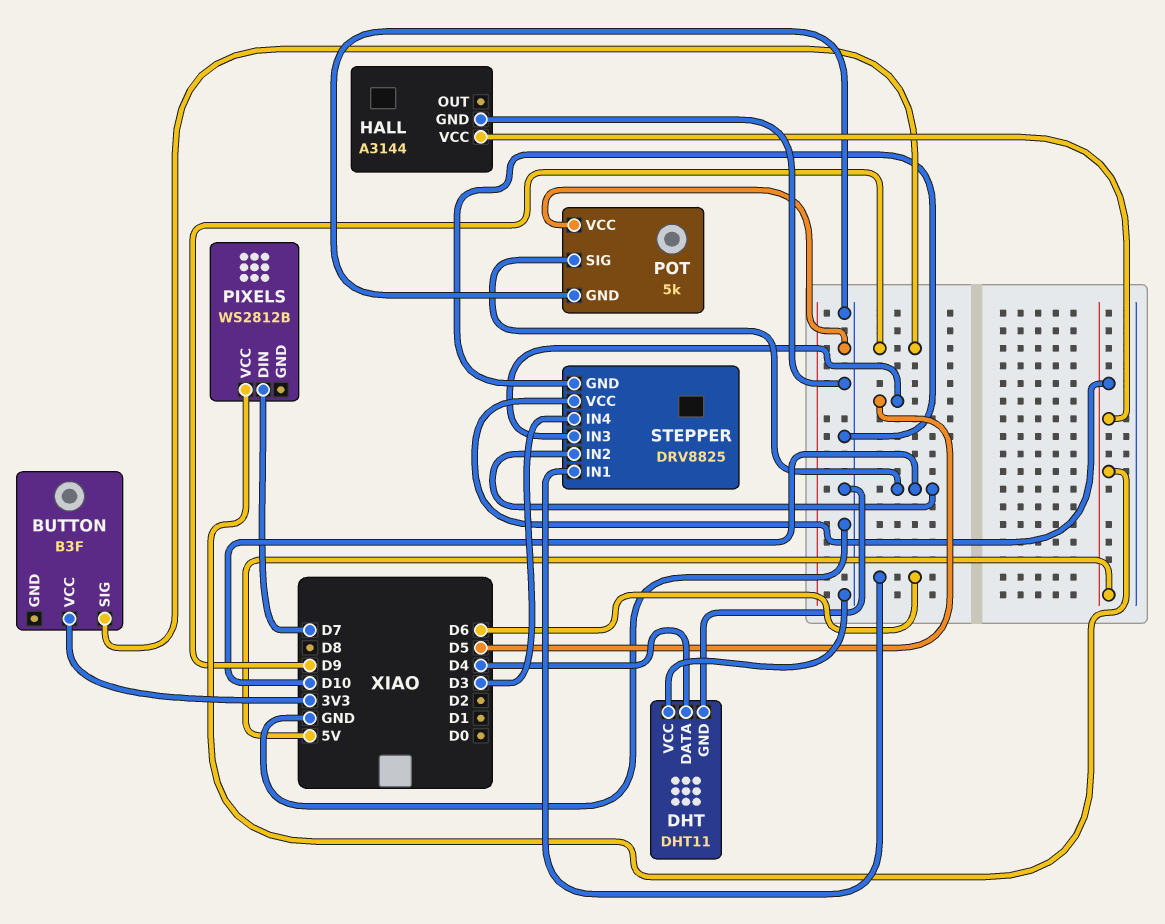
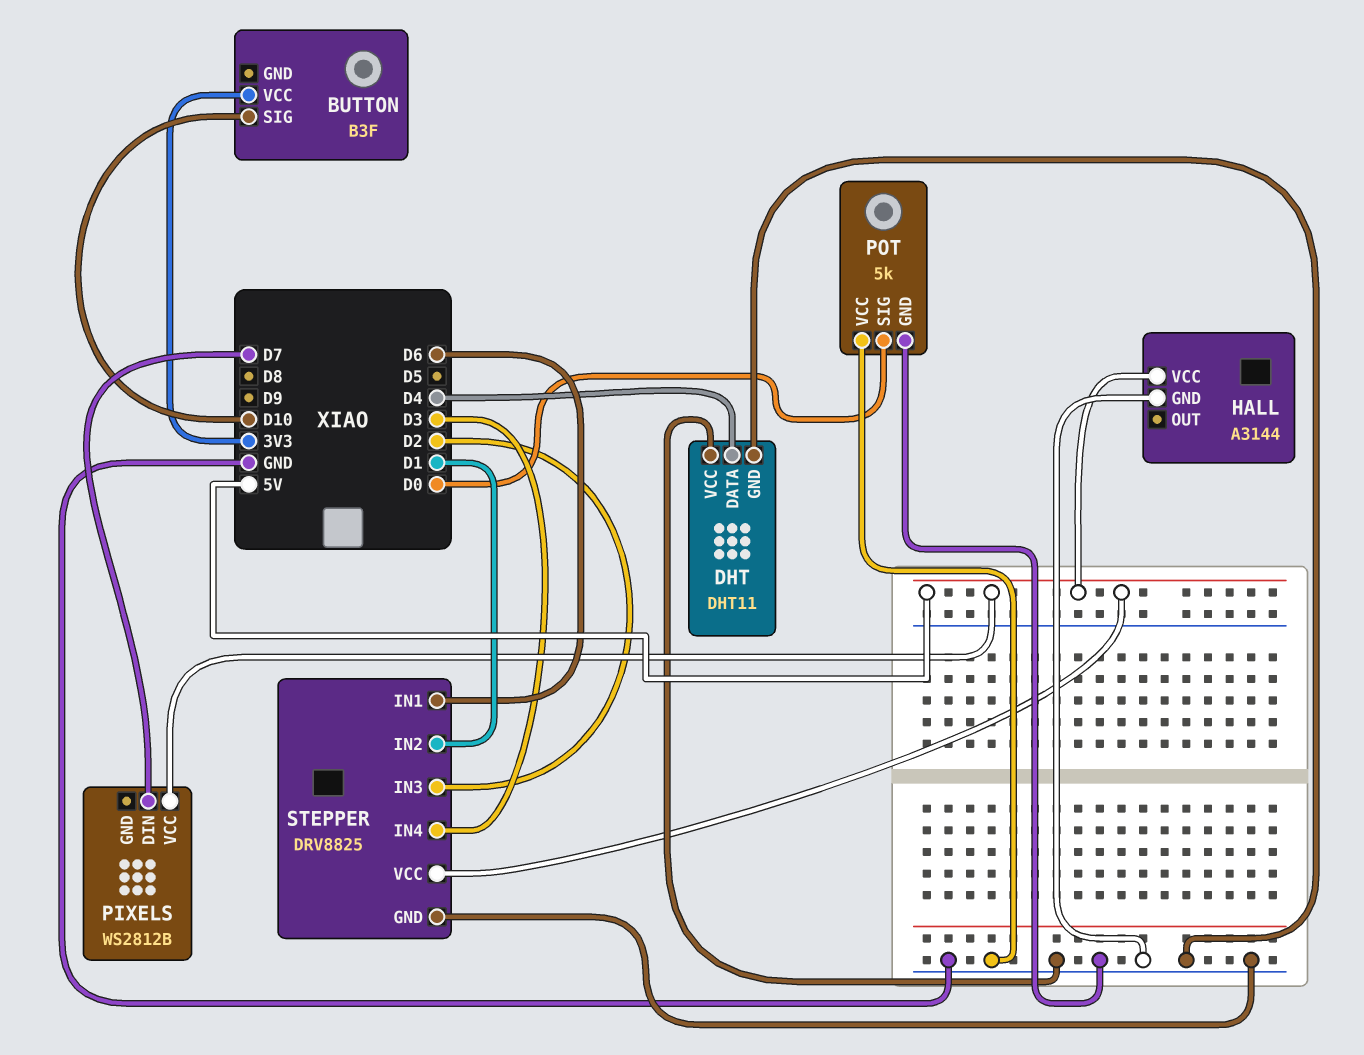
BUTTON pin SIG: D9 -> D10
POT pin SIG: D10 -> D0
STEPPER pin IN2: D10 -> D1
STEPPER pin IN3: D5 -> D2

